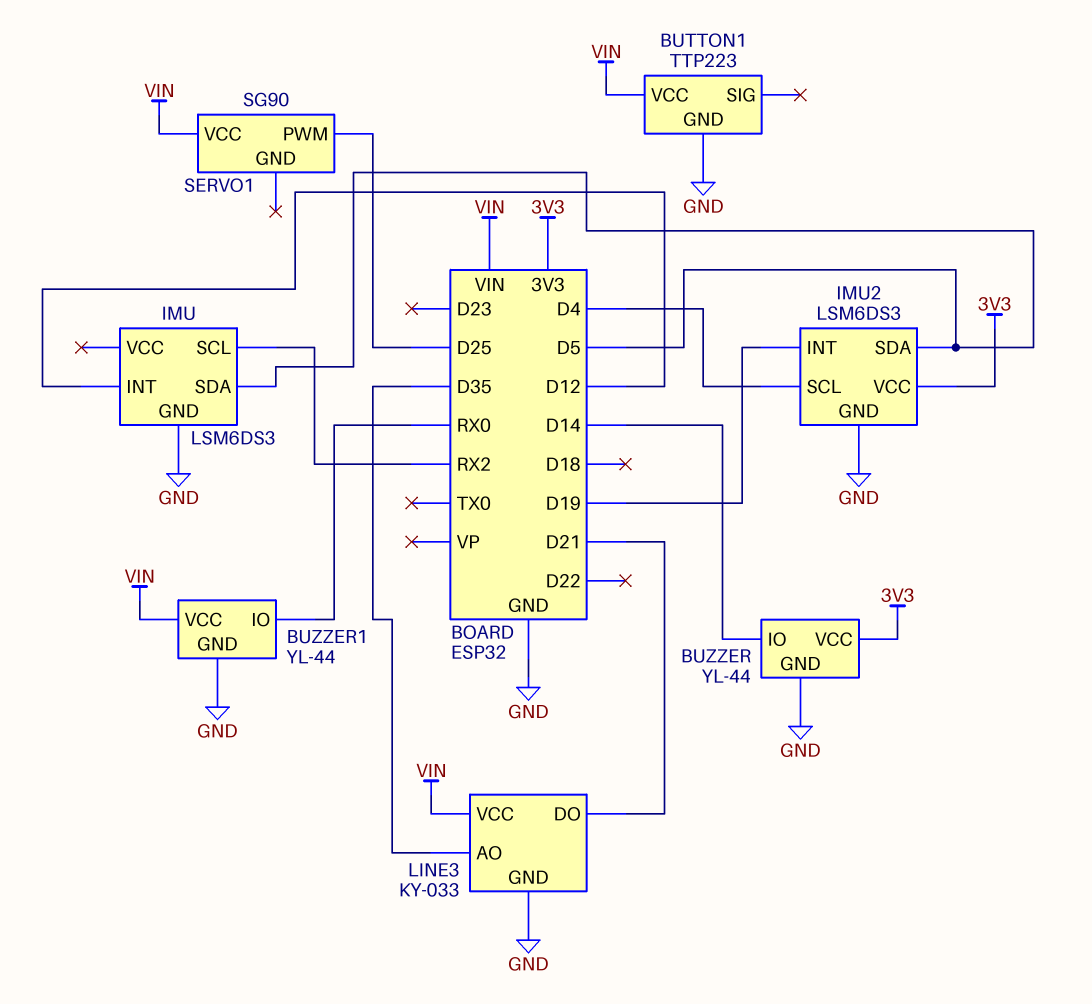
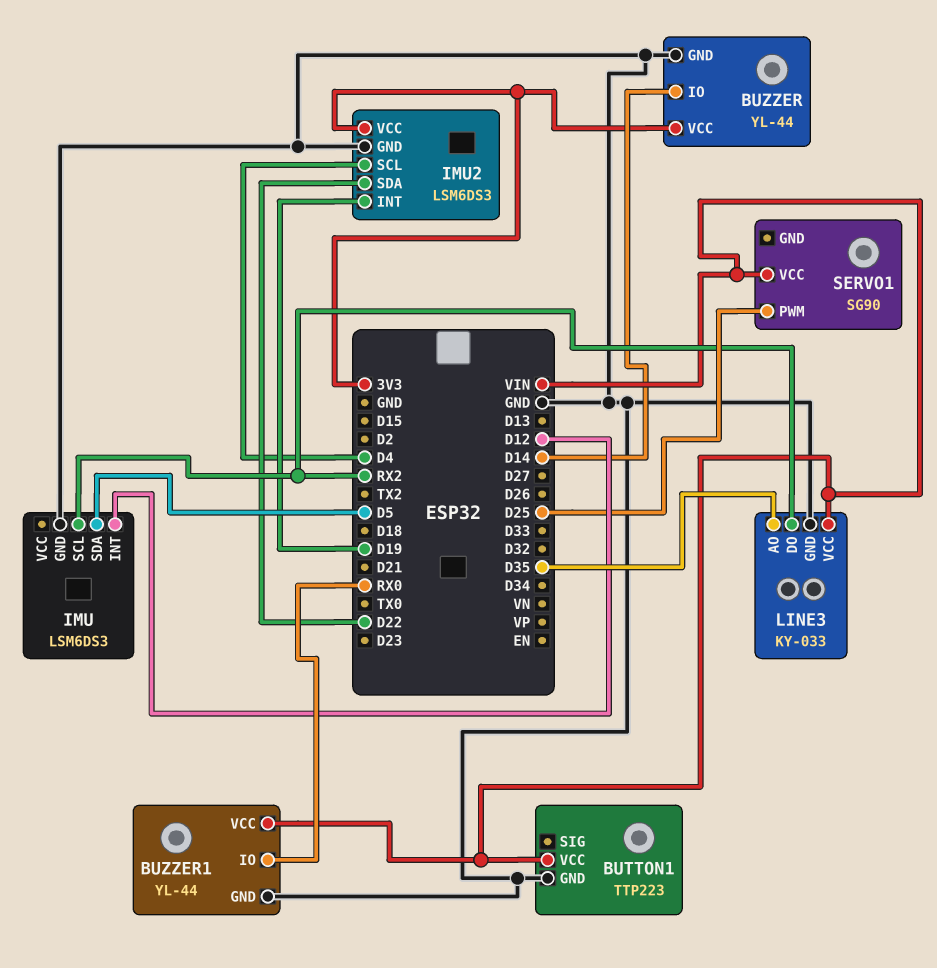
IMU2 pin SDA: D5 -> D22
LINE3 pin DO: D21 -> RX2

